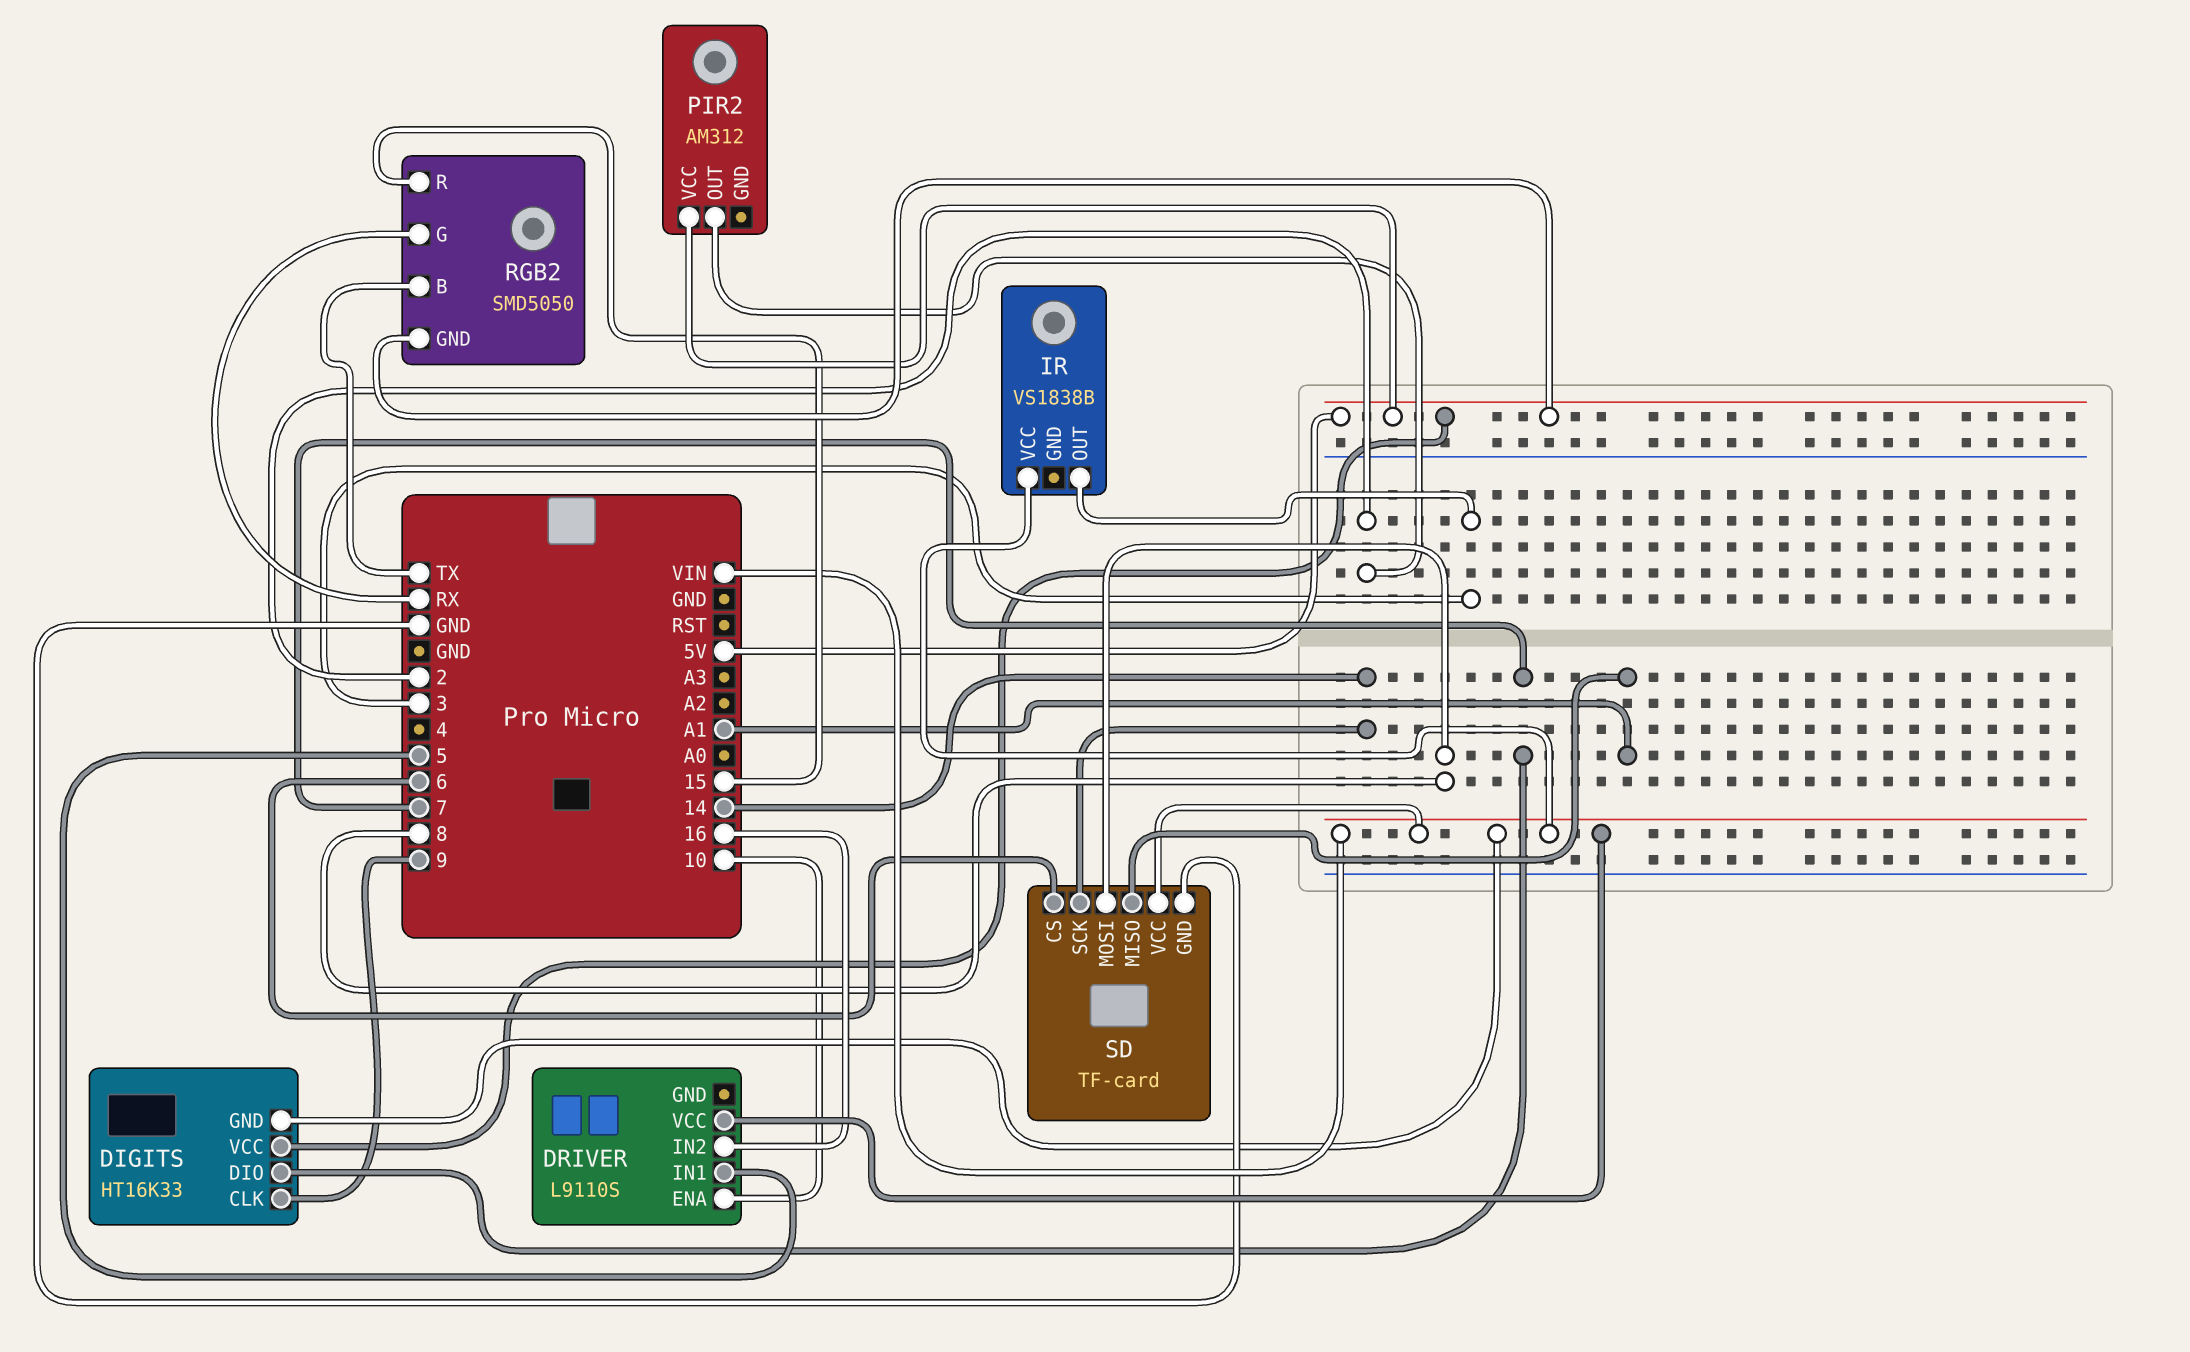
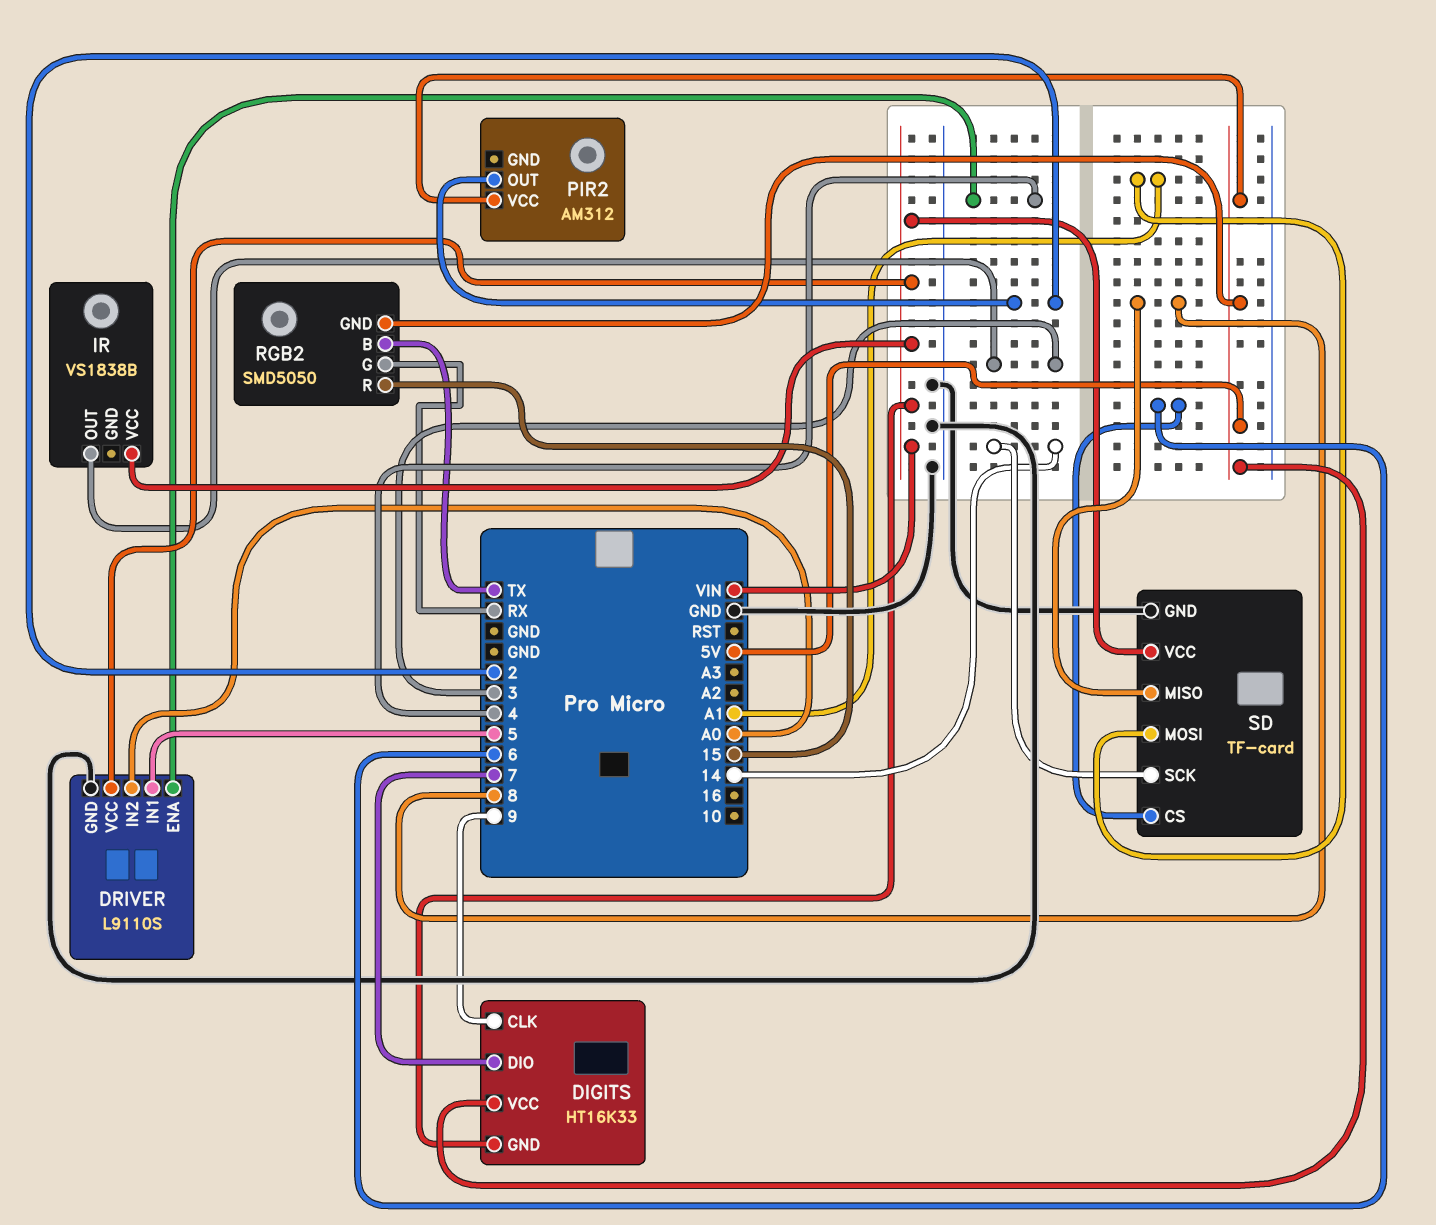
DRIVER pin ENA: 10 -> 4
DRIVER pin GND: none -> GND
DRIVER pin IN2: 16 -> A0
SD pin MISO: A1 -> 8
SD pin MOSI: 8 -> A1

